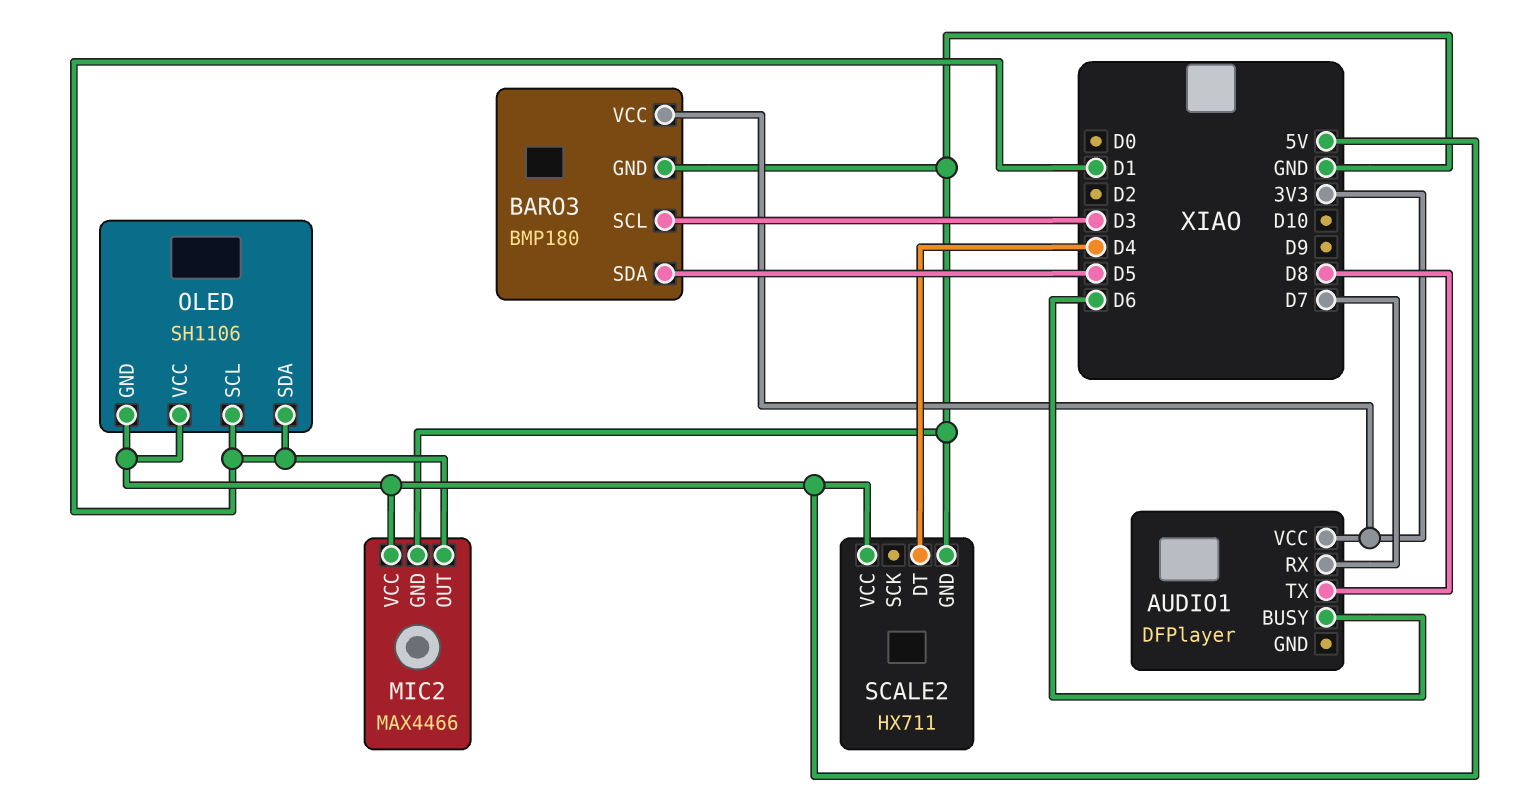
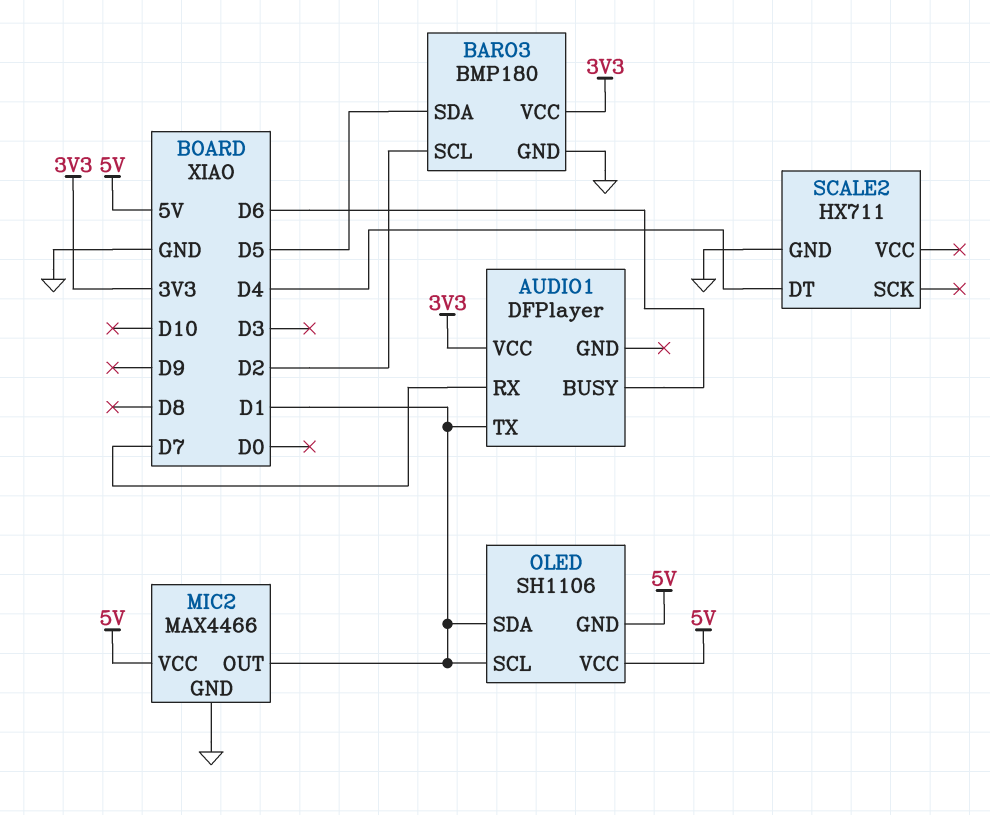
AUDIO1 pin TX: D8 -> D1
BARO3 pin SCL: D3 -> D2
SCALE2 pin VCC: 5V -> none

